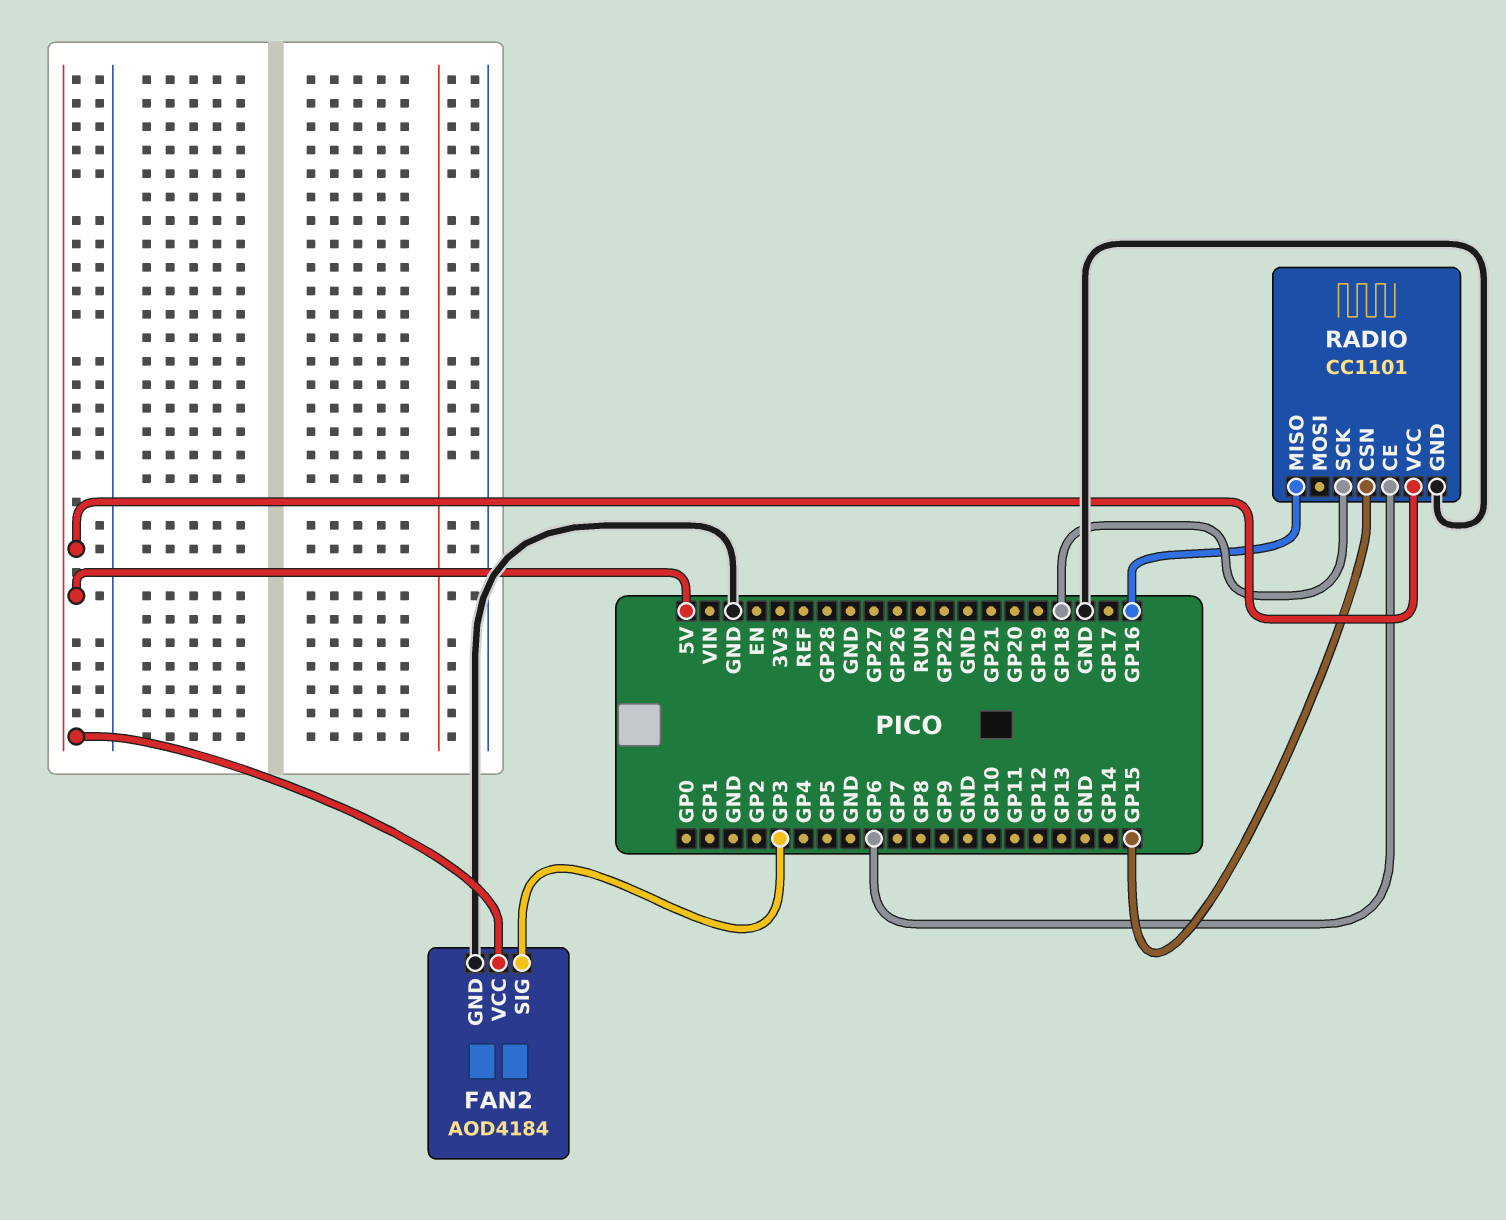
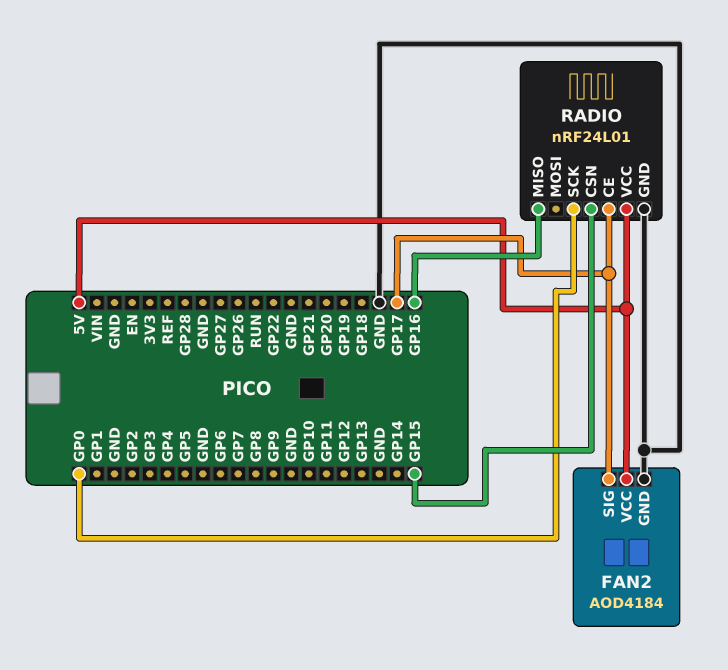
FAN2 pin SIG: GP3 -> GP17
RADIO: CC1101 -> nRF24L01
RADIO pin CE: GP6 -> GP17
RADIO pin SCK: GP18 -> GP0

